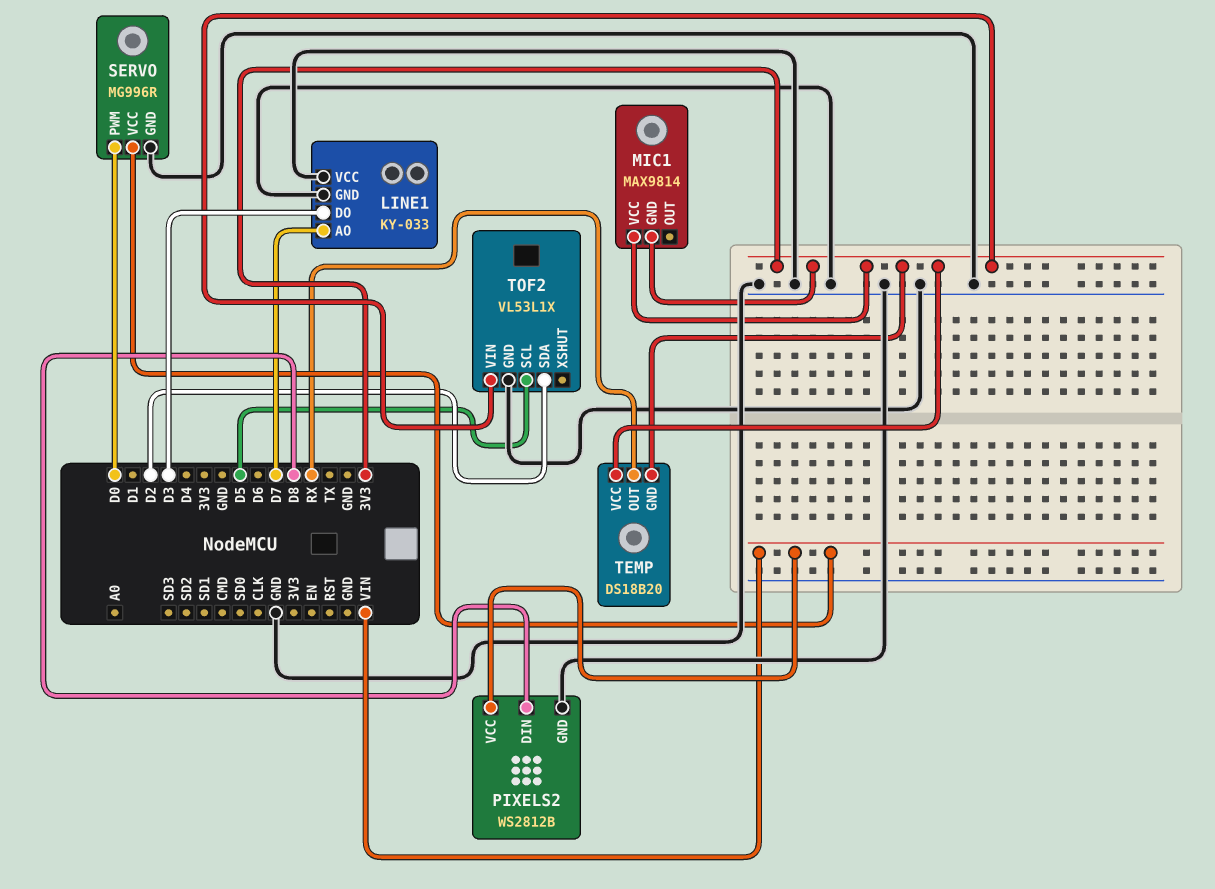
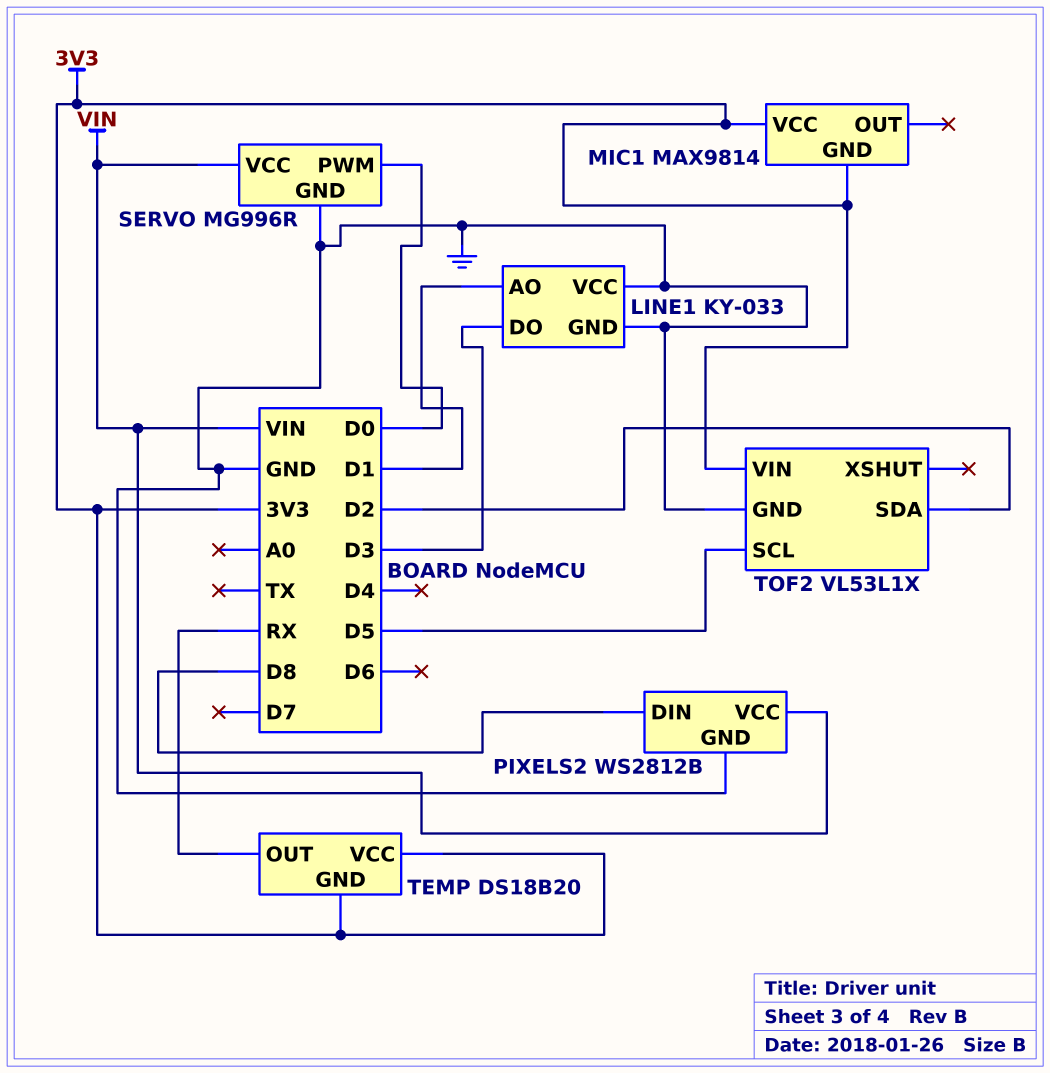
LINE1 pin AO: D7 -> D1

